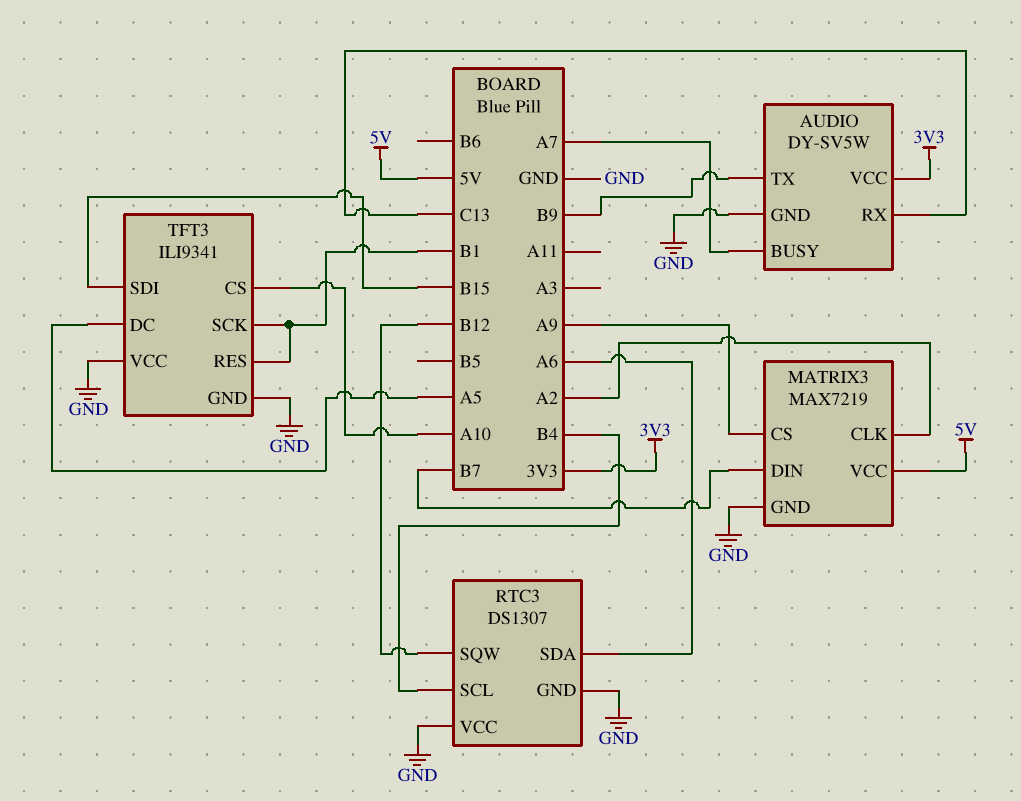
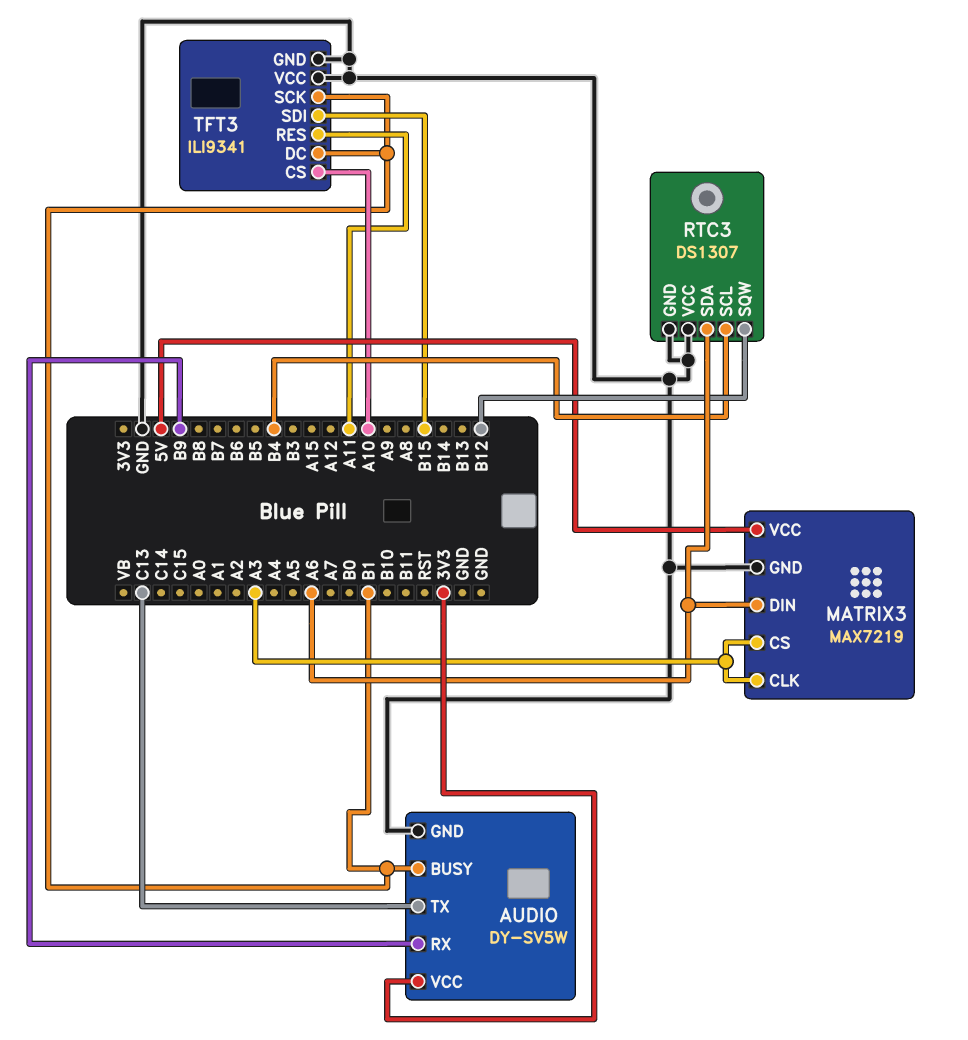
AUDIO pin BUSY: A7 -> B1
AUDIO pin RX: C13 -> B9
AUDIO pin TX: B9 -> C13
MATRIX3 pin CLK: A2 -> A3
MATRIX3 pin CS: A9 -> A3
MATRIX3 pin DIN: B7 -> A6
TFT3 pin DC: A5 -> B1
TFT3 pin RES: B1 -> A11

